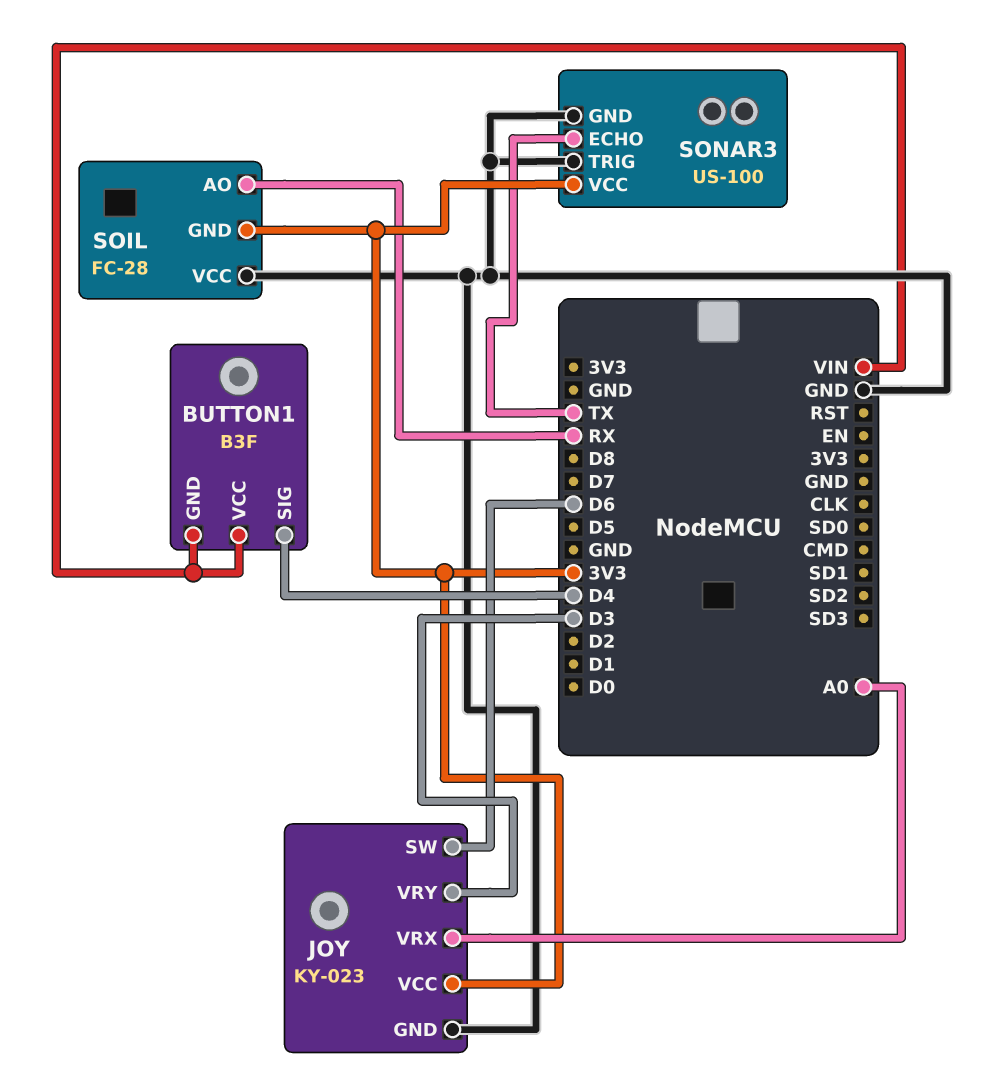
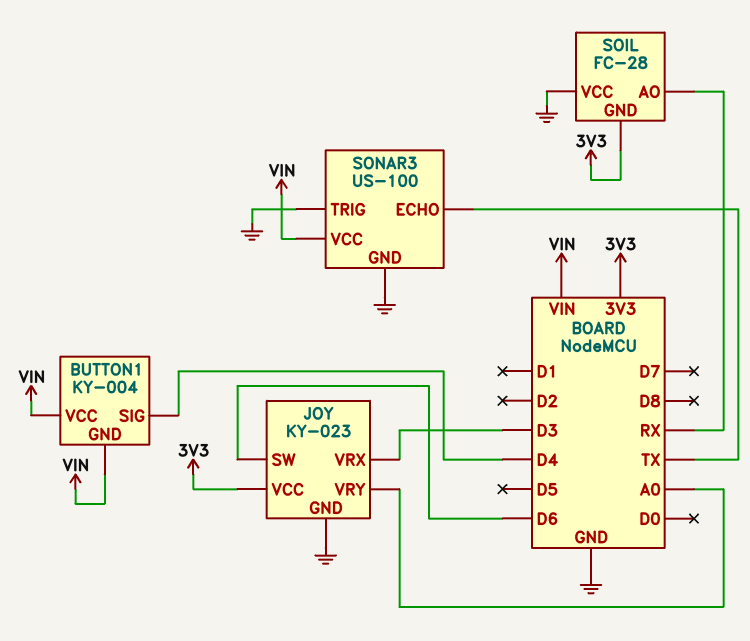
BUTTON1: B3F -> KY-004
JOY pin VRX: A0 -> D3
JOY pin VRY: D3 -> A0
SONAR3 pin VCC: 3V3 -> VIN

